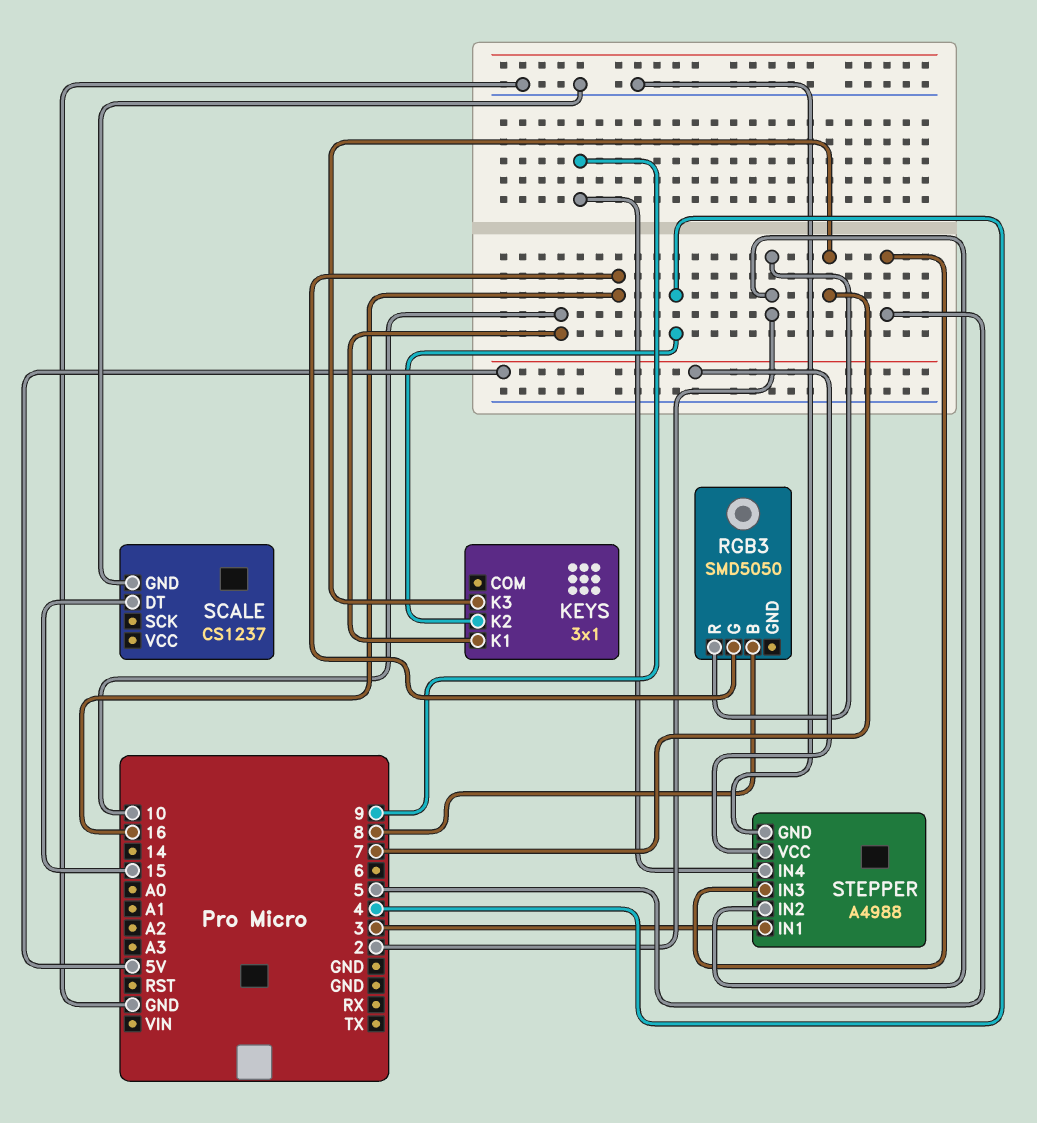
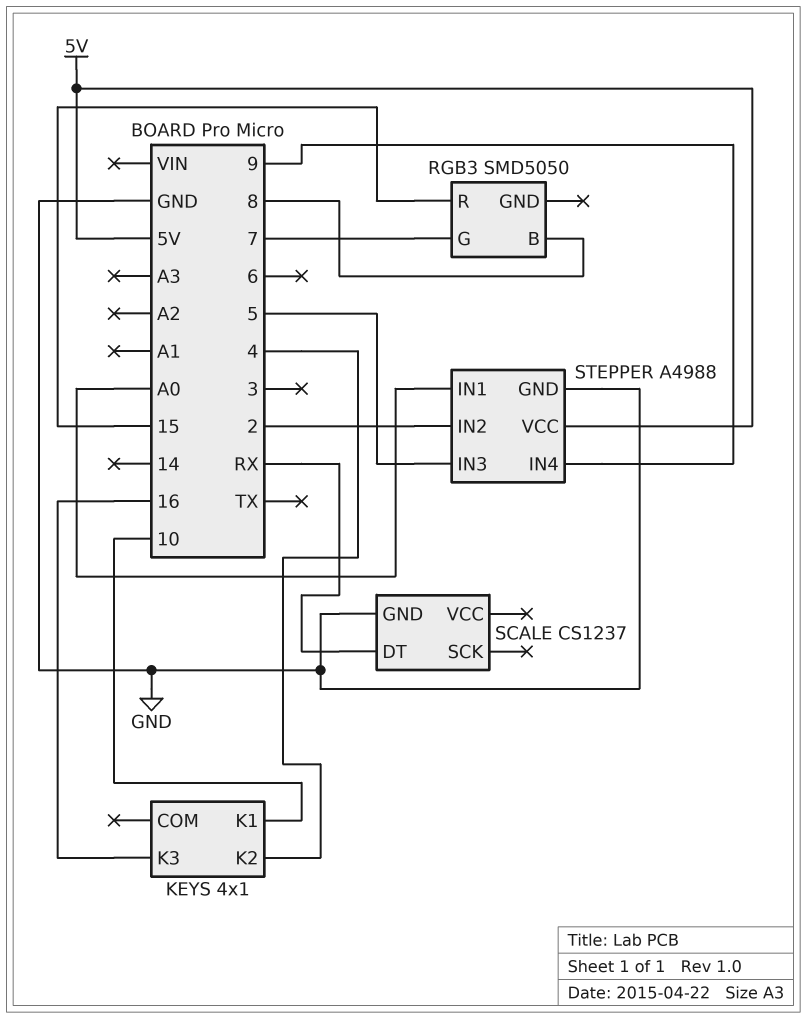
KEYS: 3x1 -> 4x1
KEYS pin K3: 7 -> 16
RGB3 pin G: 16 -> 7
RGB3 pin R: 2 -> 15
SCALE pin DT: 15 -> RX
STEPPER pin IN1: 3 -> A0

